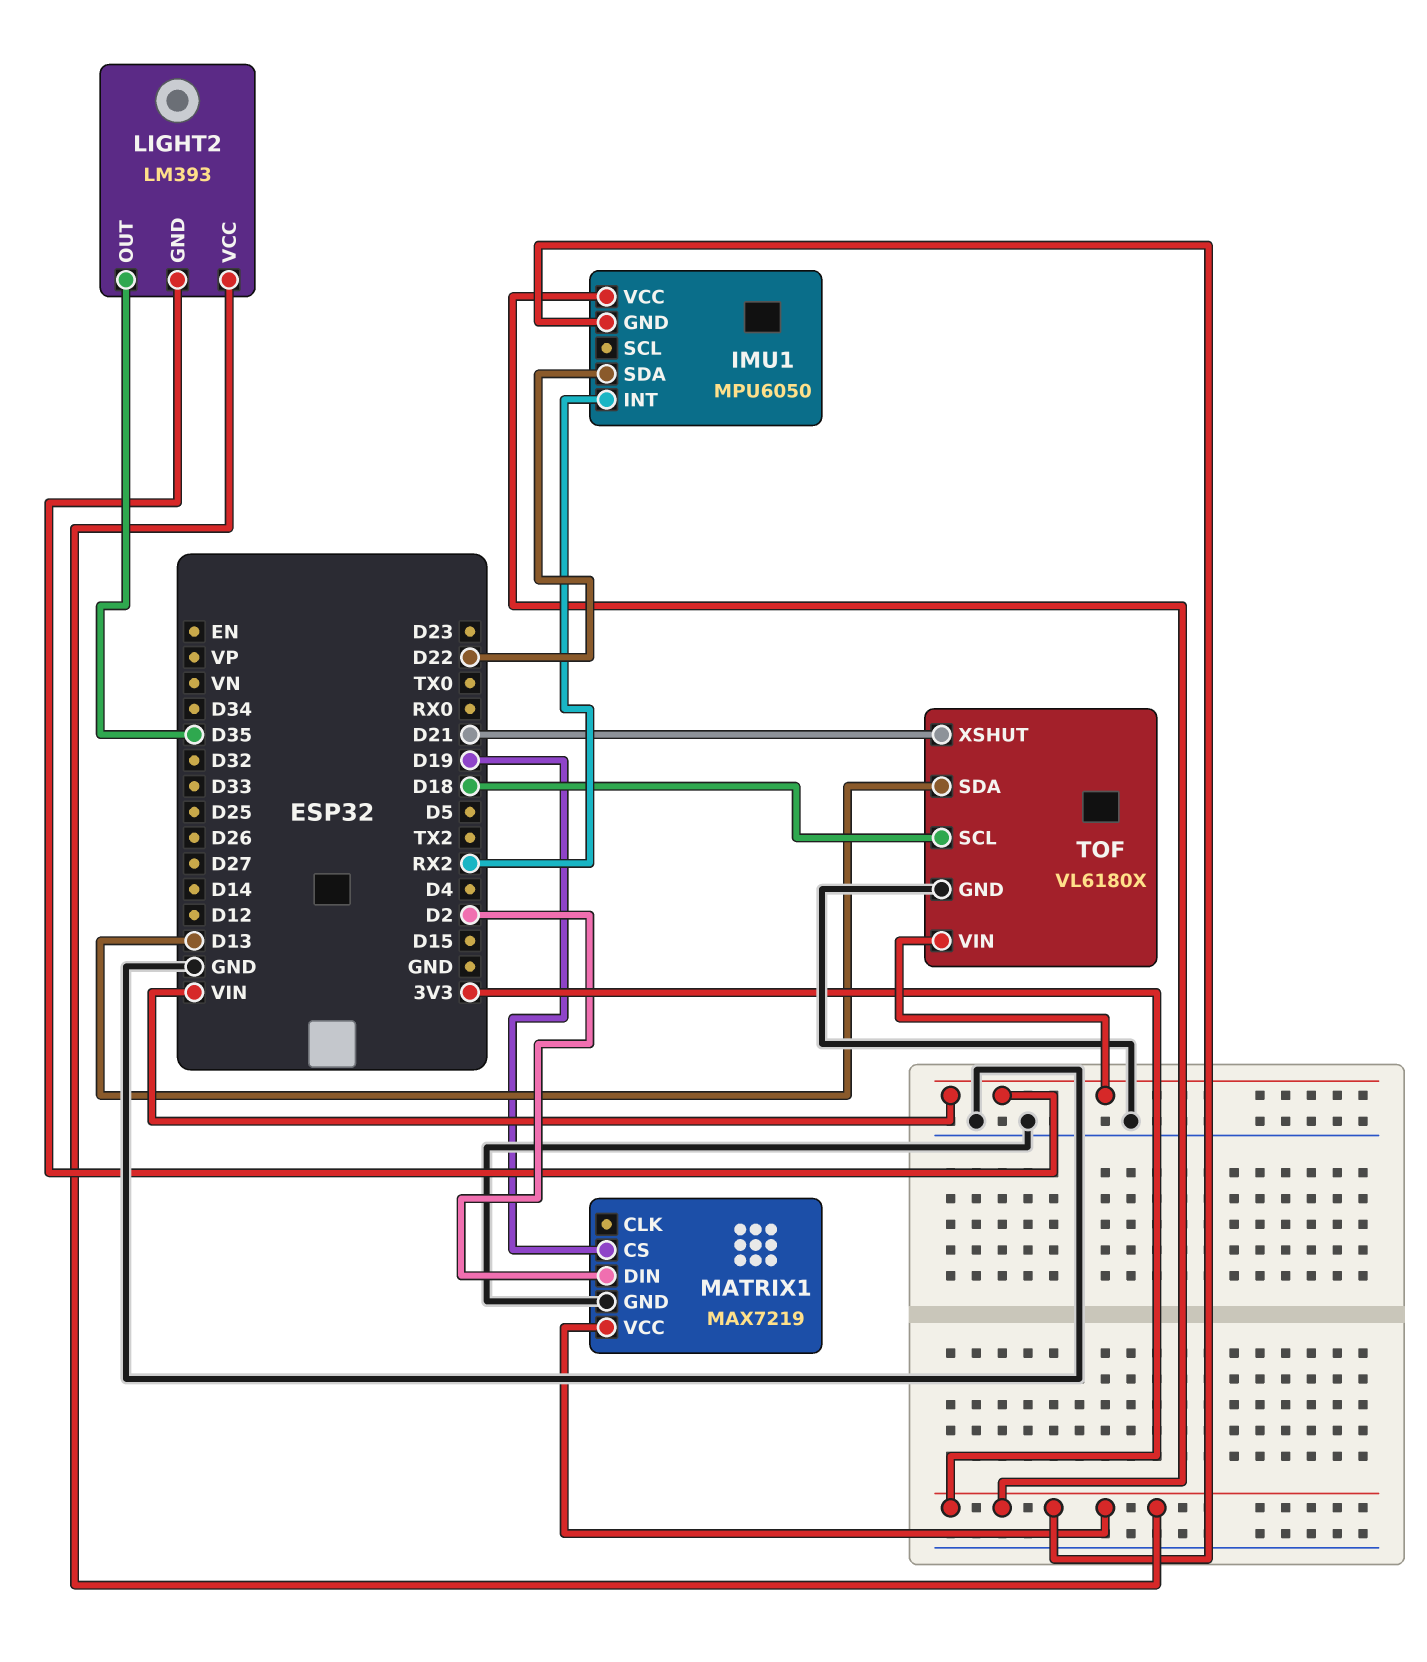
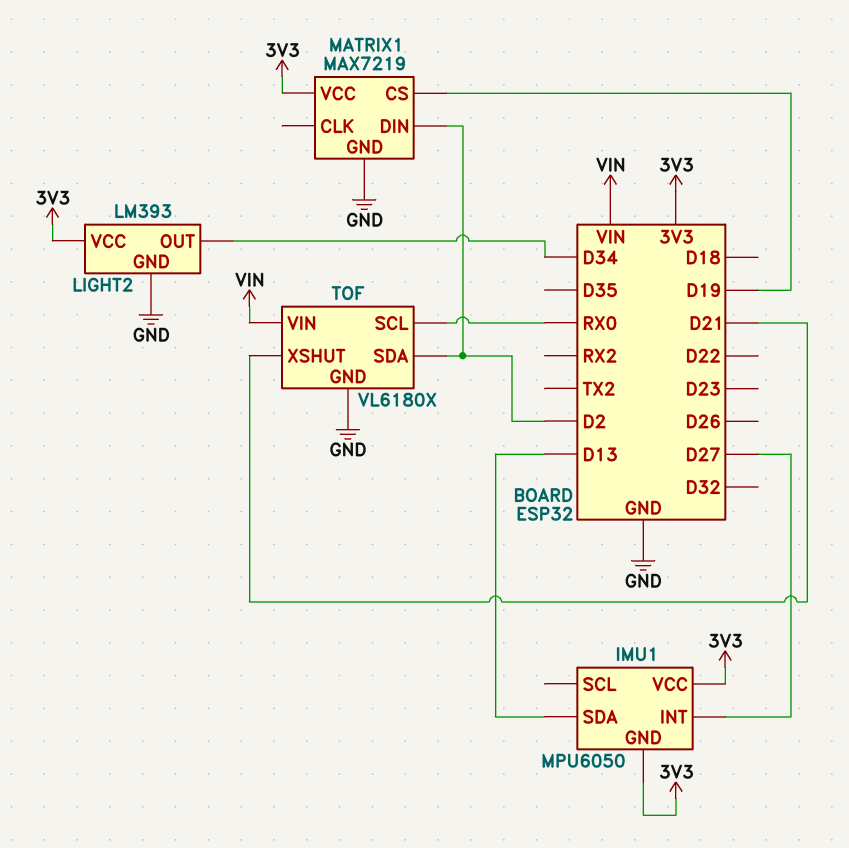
IMU1 pin INT: RX2 -> D27
IMU1 pin SDA: D22 -> D13
LIGHT2 pin GND: VIN -> GND
LIGHT2 pin OUT: D35 -> D34
TOF pin SCL: D18 -> RX0
TOF pin SDA: D13 -> D2

